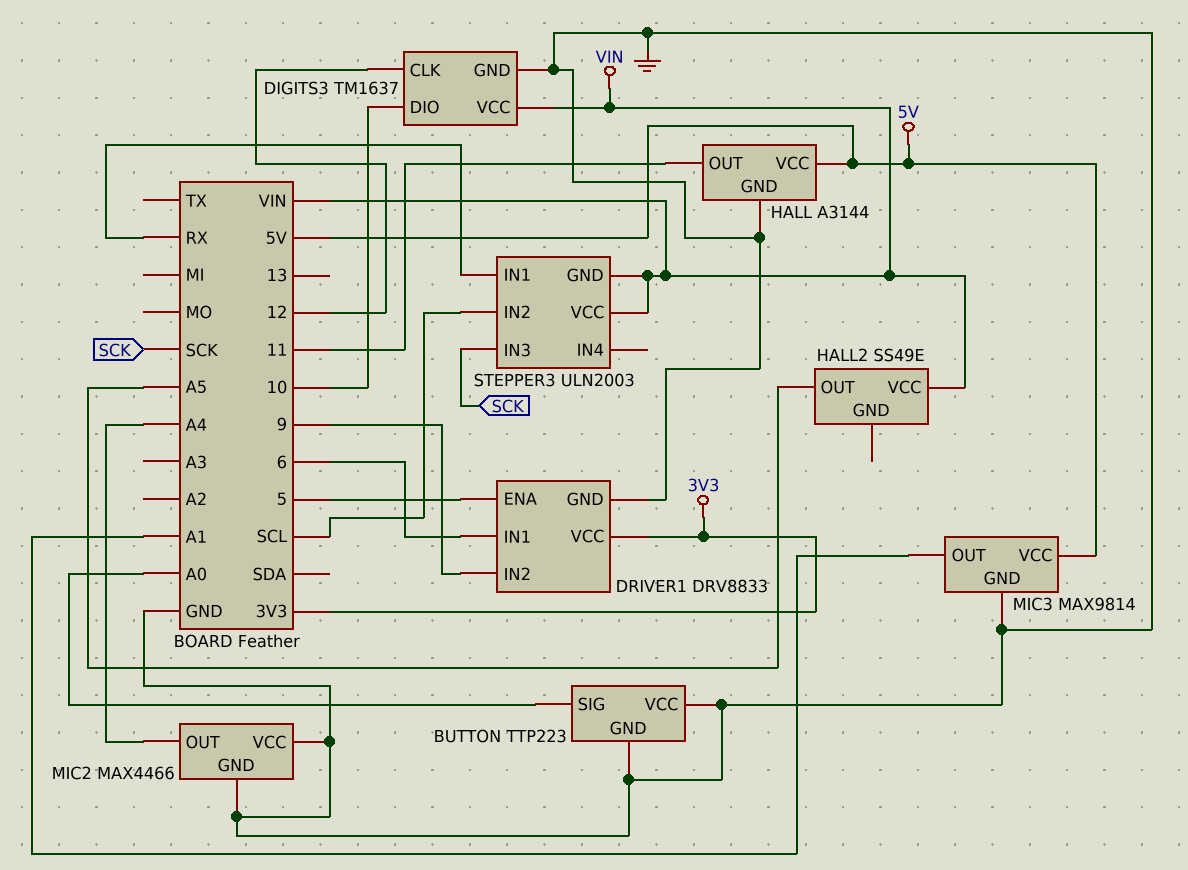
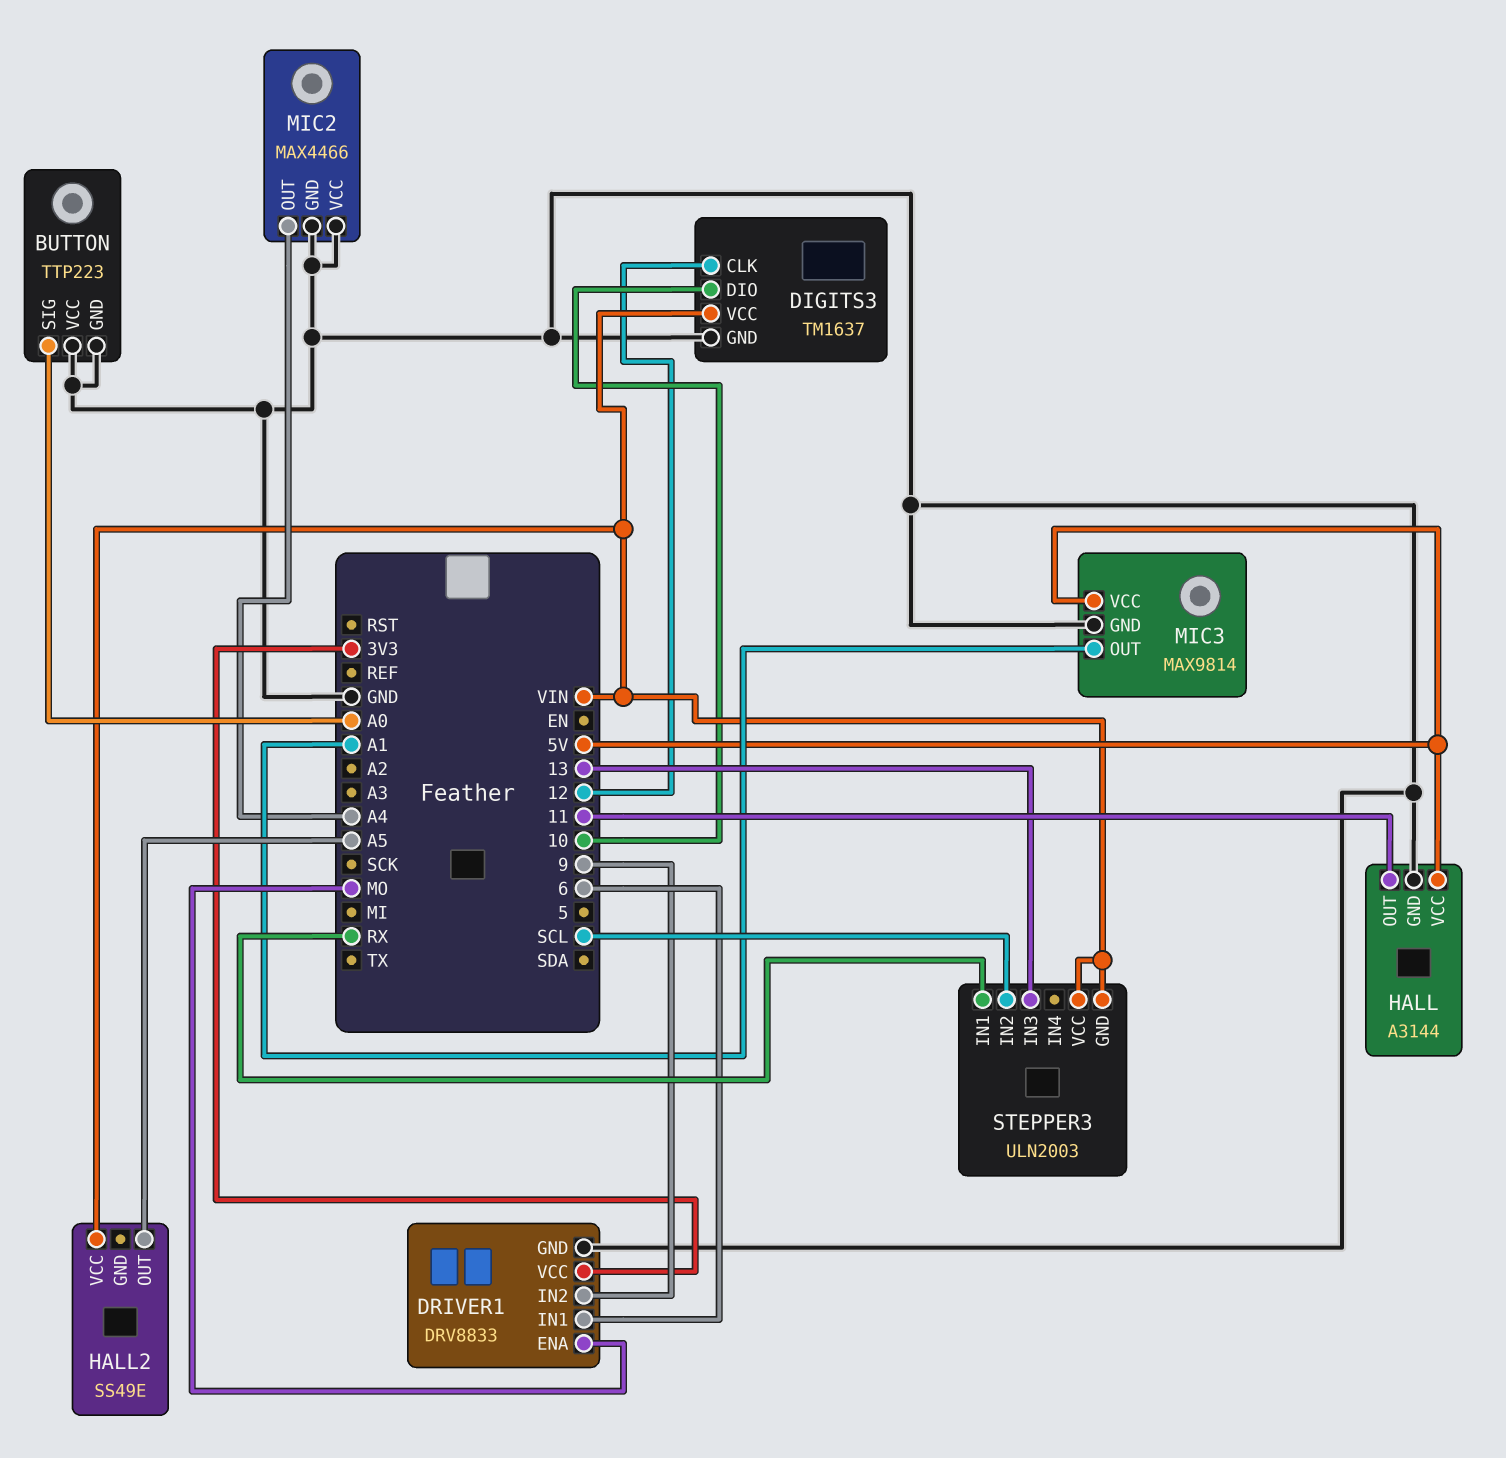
DRIVER1 pin ENA: 5 -> MO
STEPPER3 pin IN3: SCK -> 13

